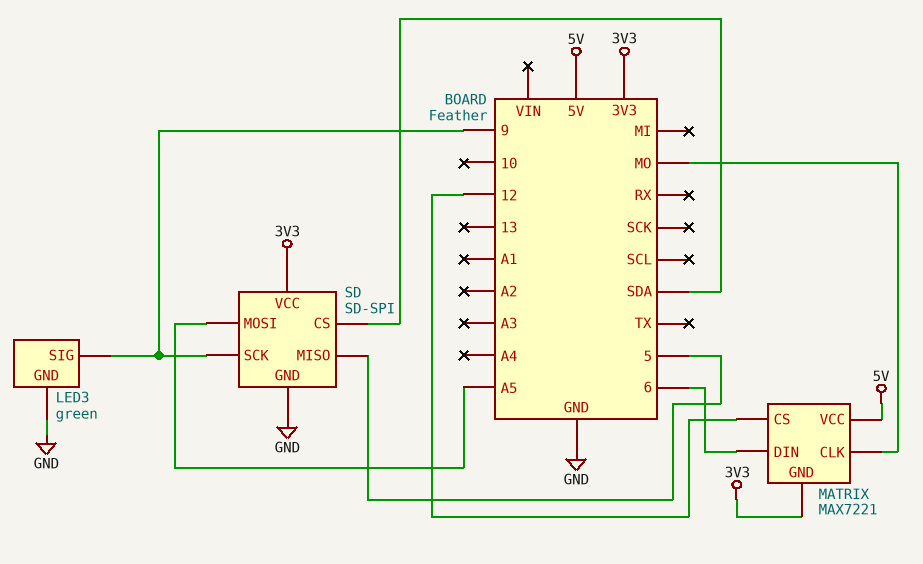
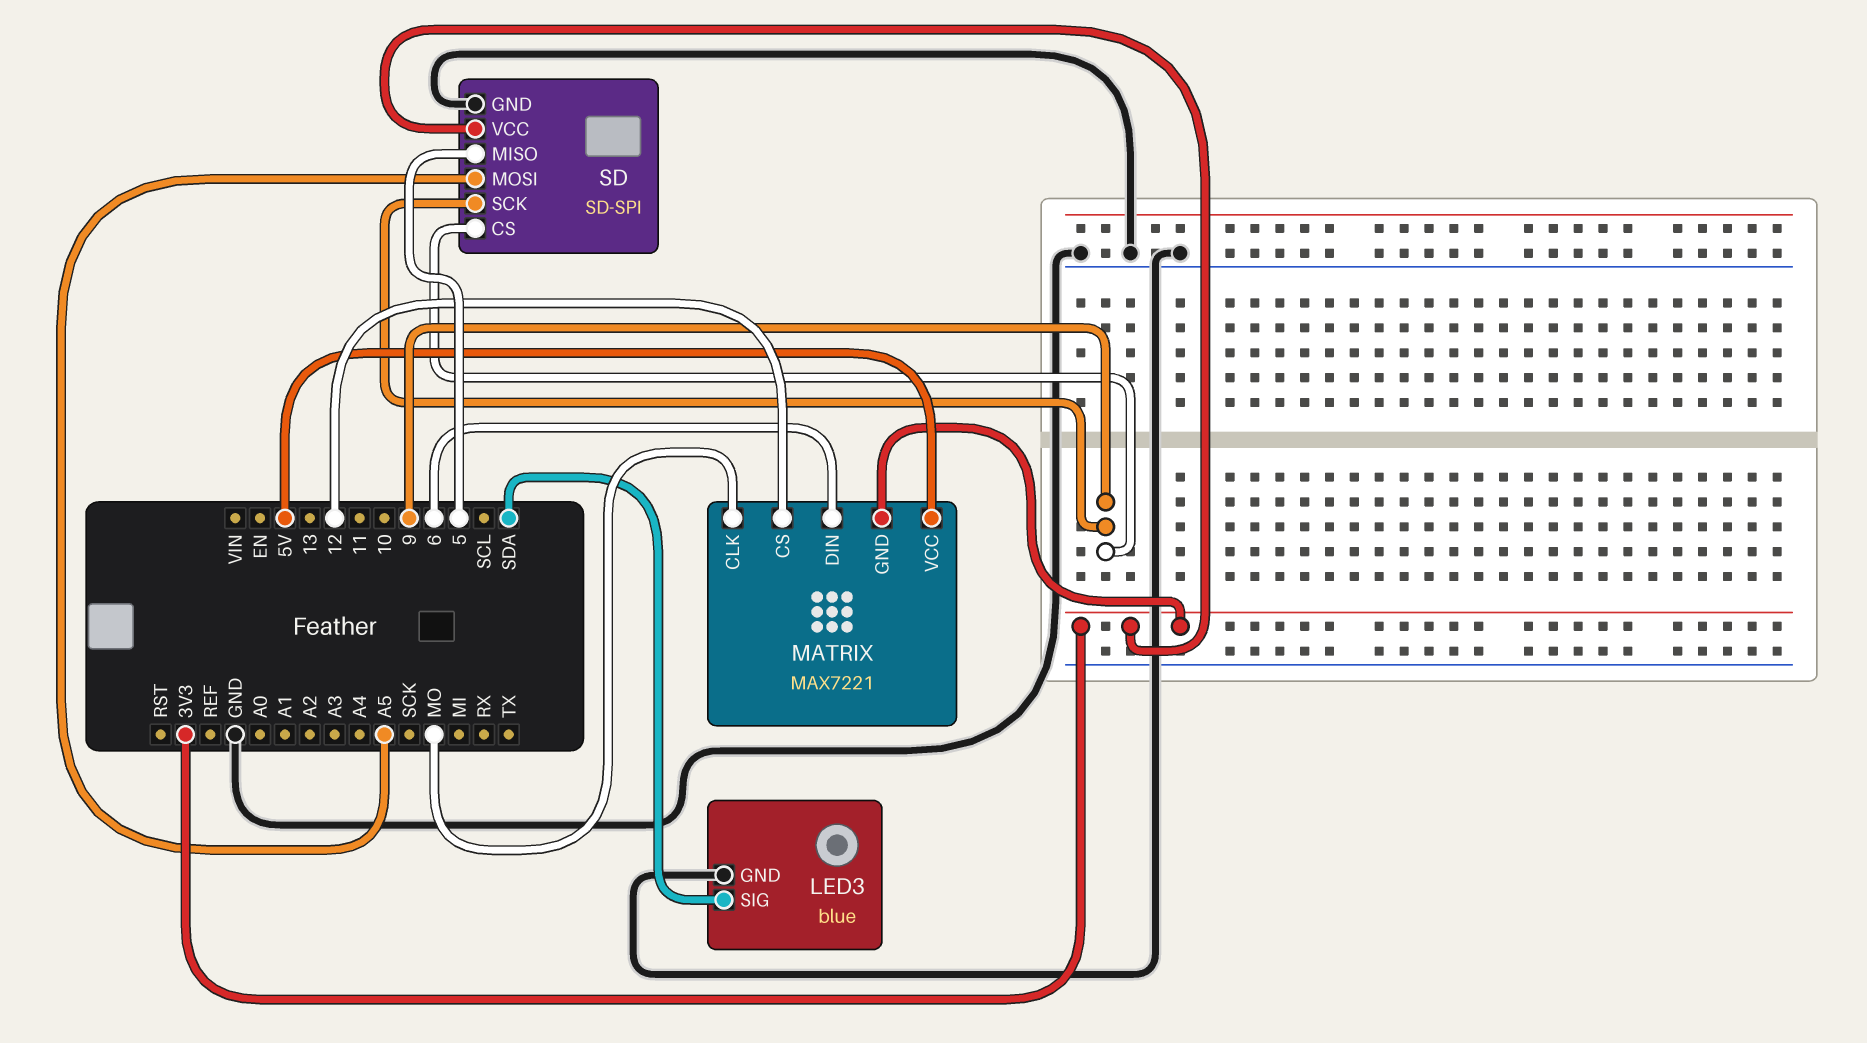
LED3: green -> blue
LED3 pin SIG: 9 -> SDA
SD pin CS: SDA -> 9

